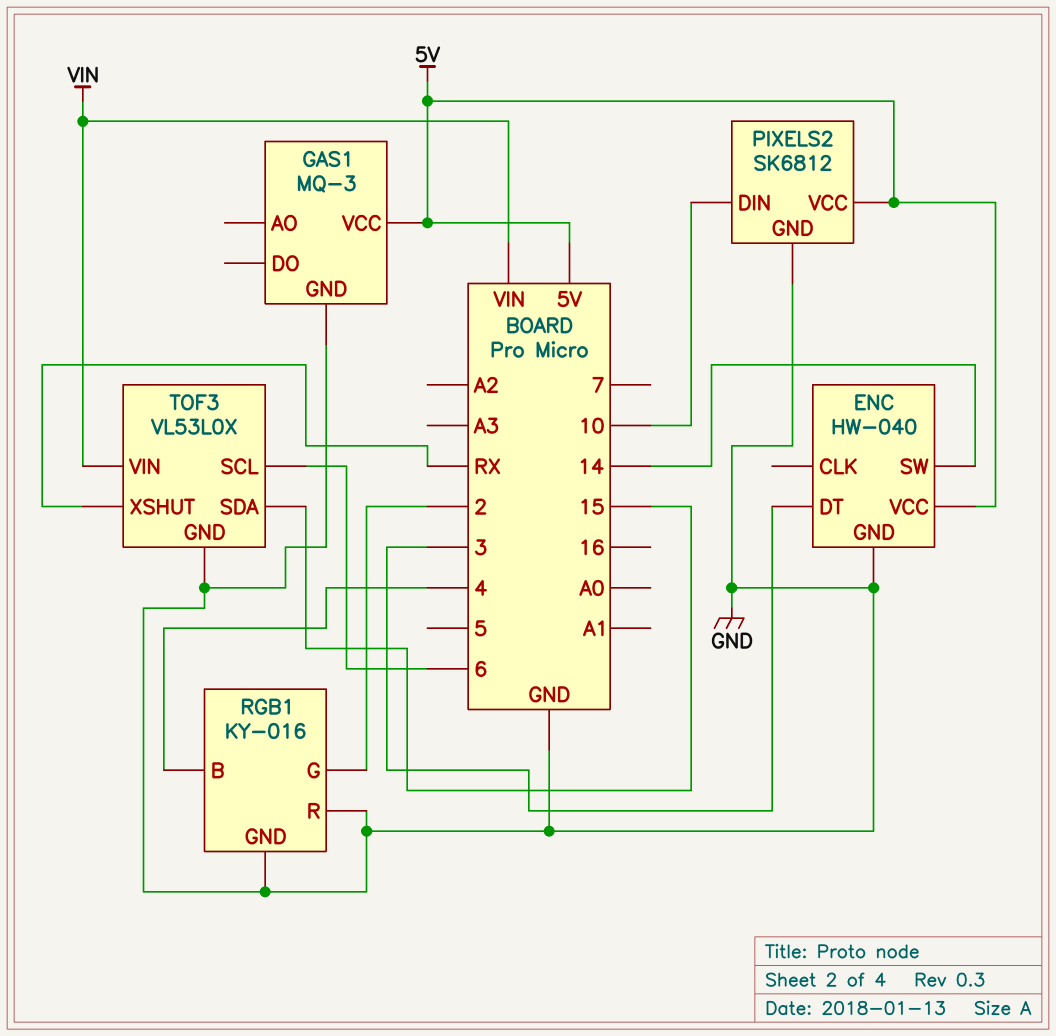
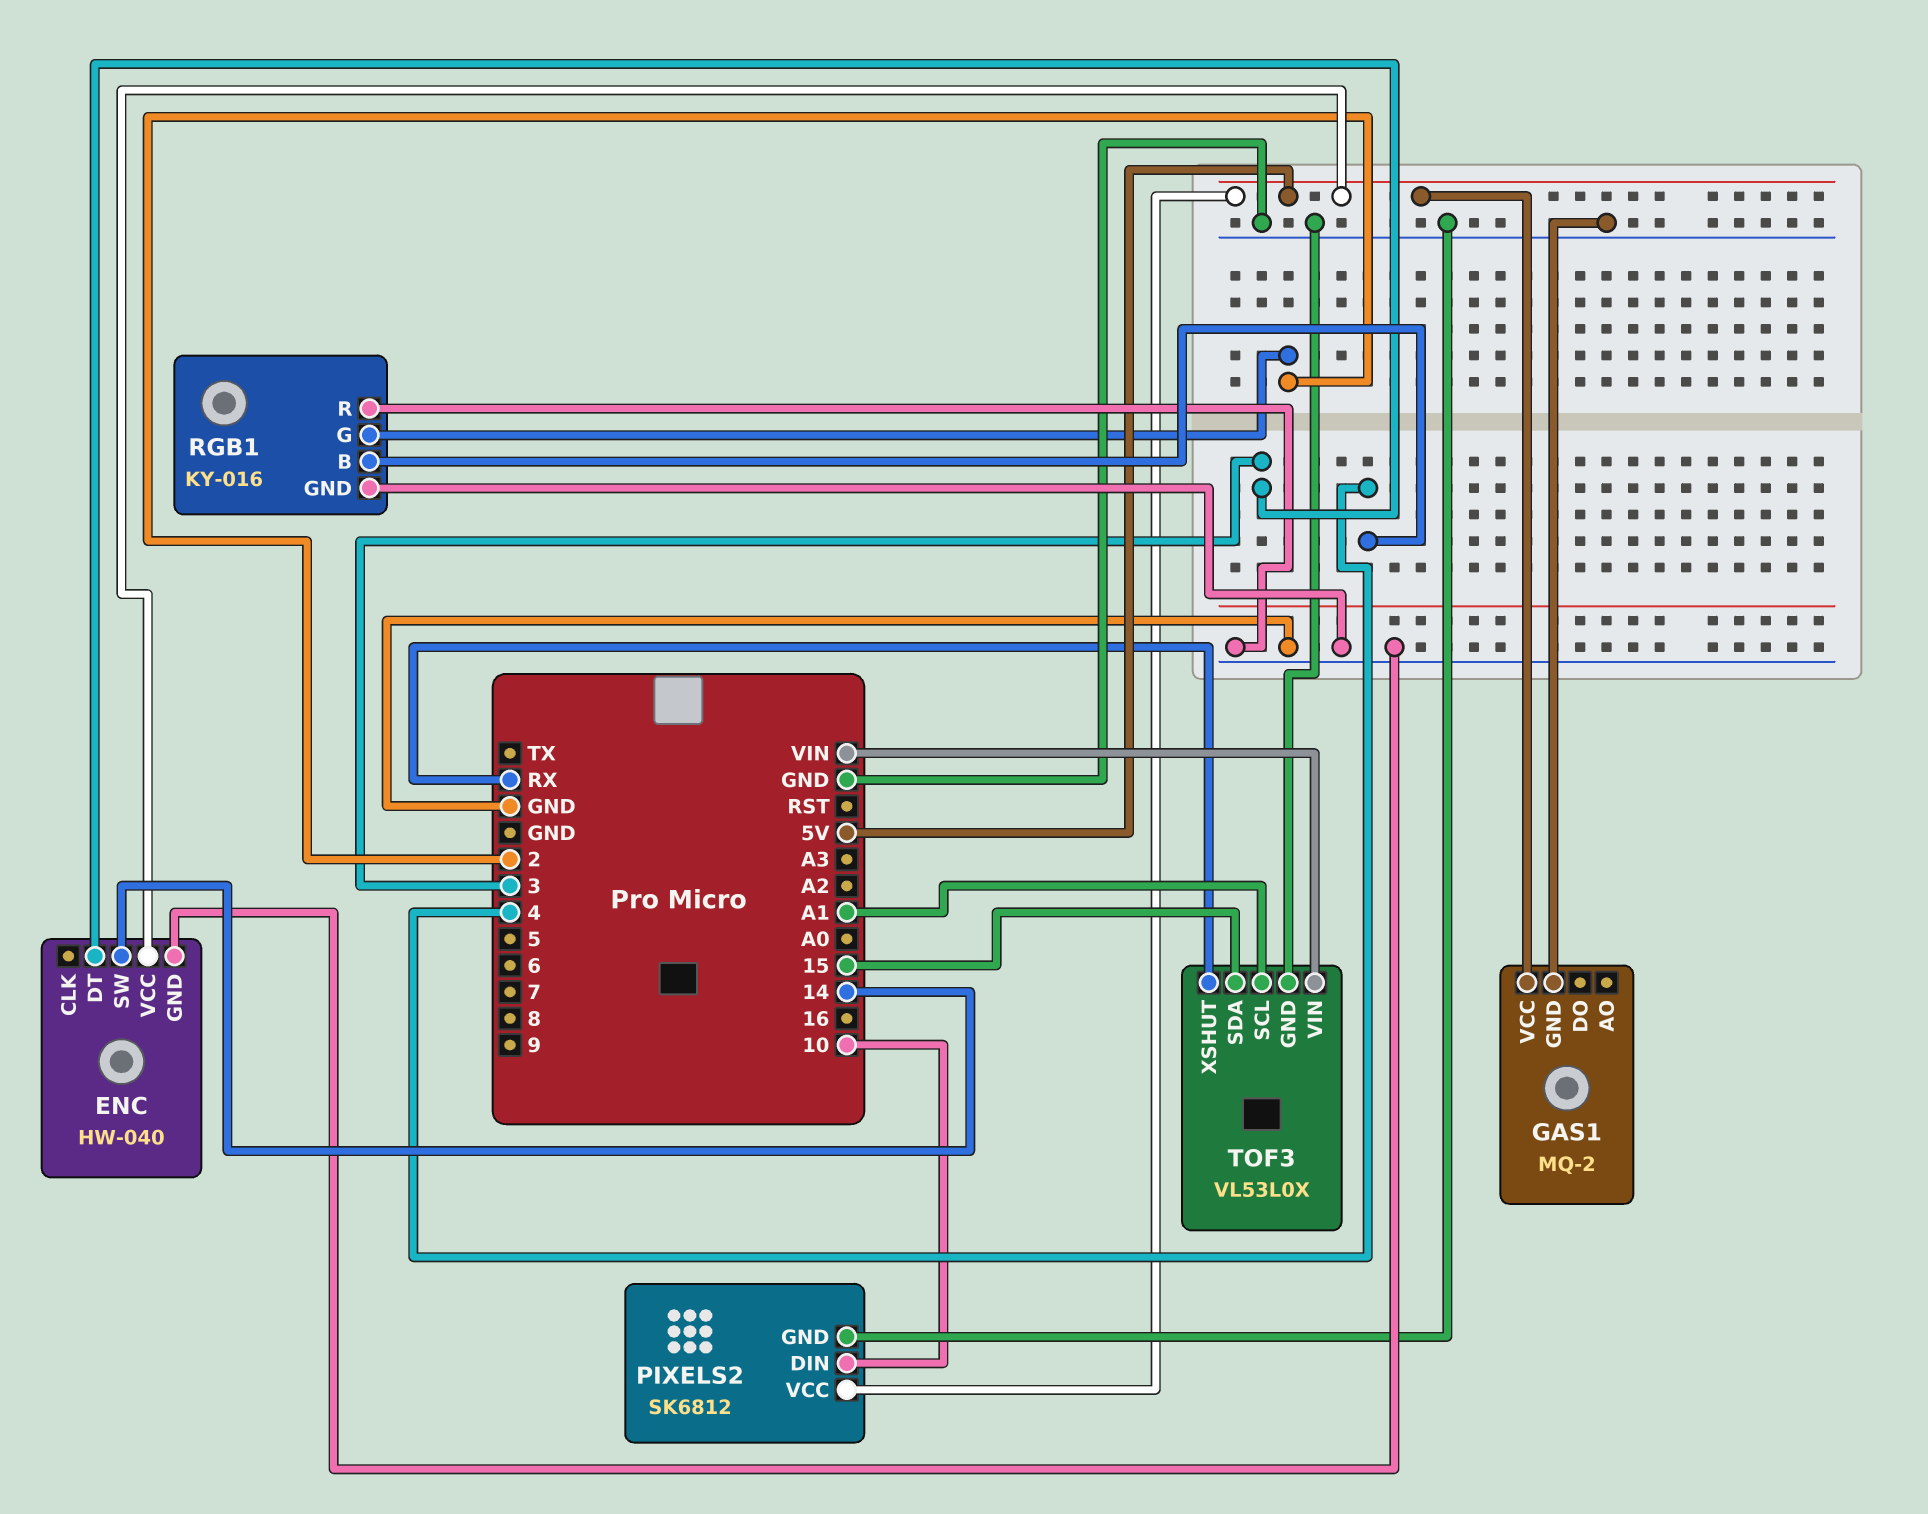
GAS1: MQ-3 -> MQ-2
TOF3 pin SCL: 6 -> A1

